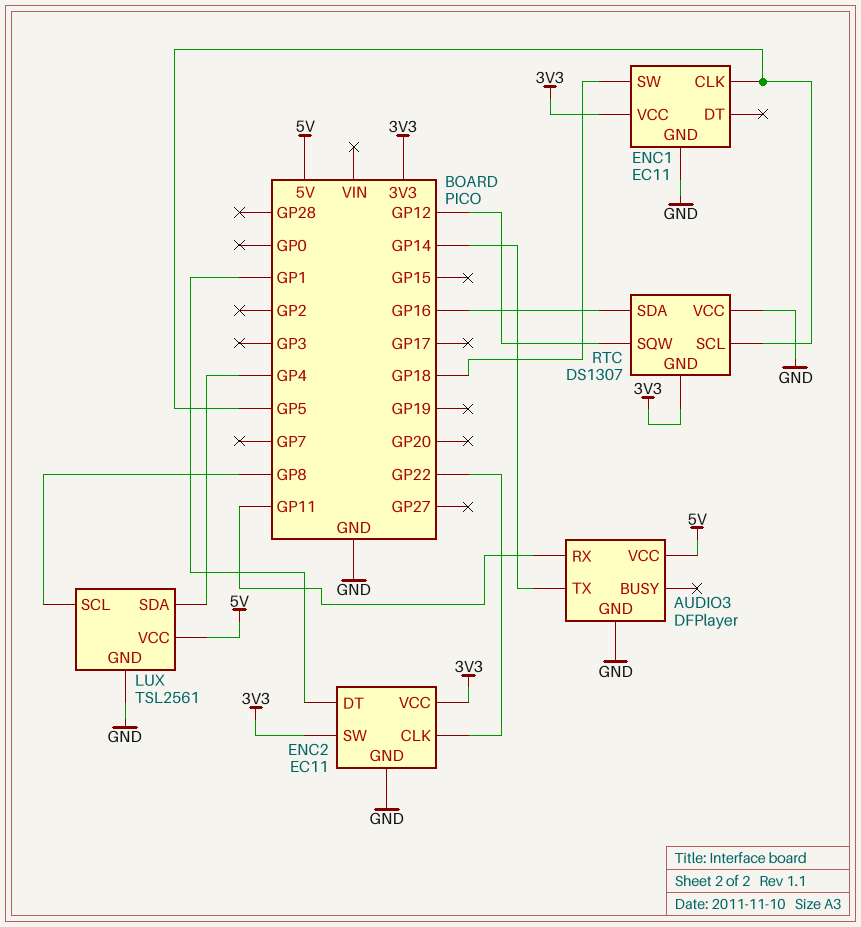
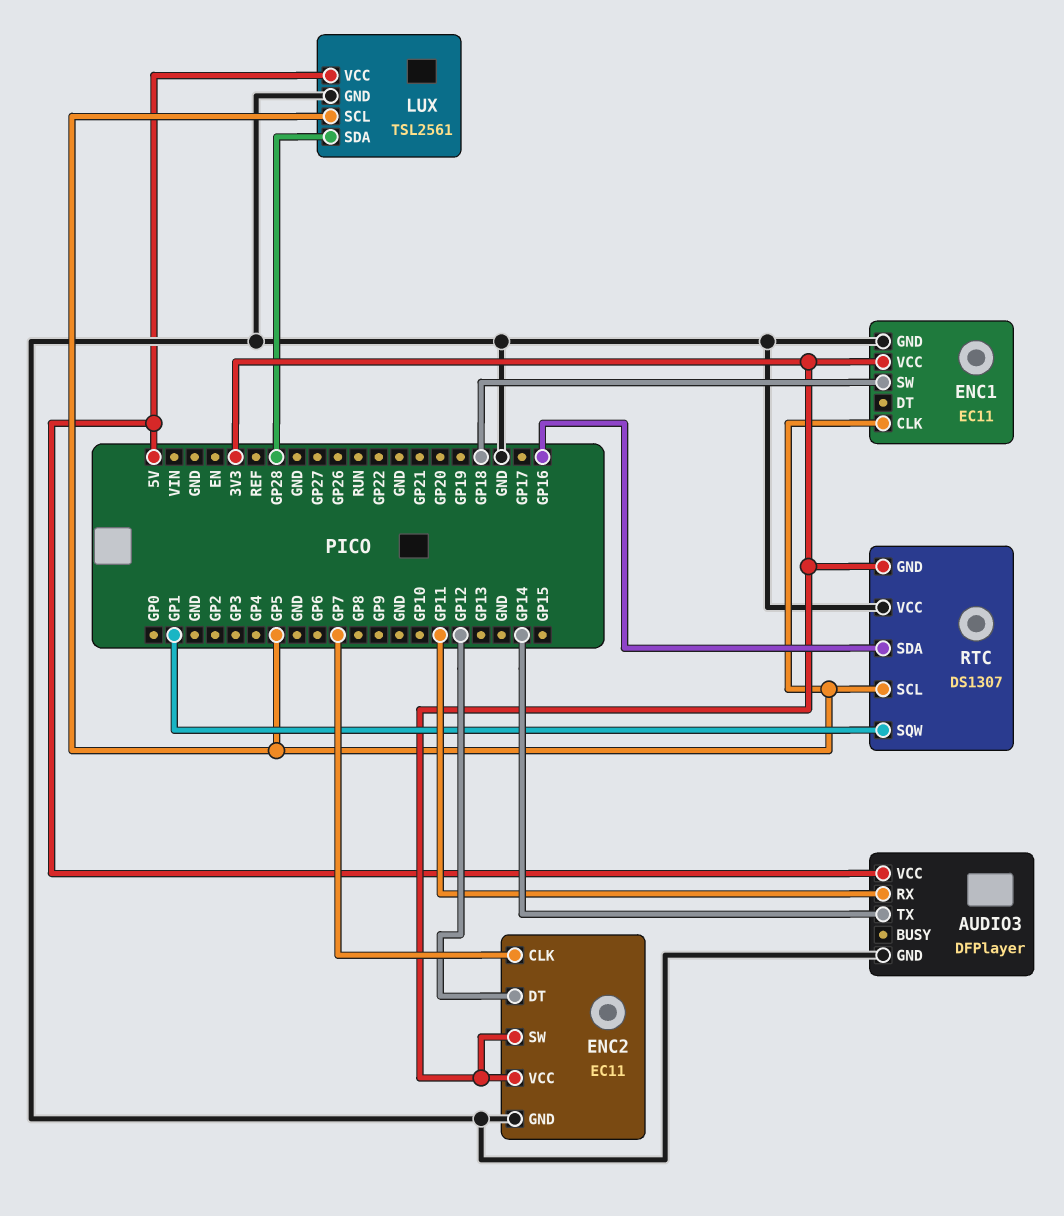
ENC2 pin CLK: GP22 -> GP7
ENC2 pin DT: GP1 -> GP12
LUX pin SCL: GP8 -> GP5
LUX pin SDA: GP4 -> GP28
RTC pin SQW: GP12 -> GP1

